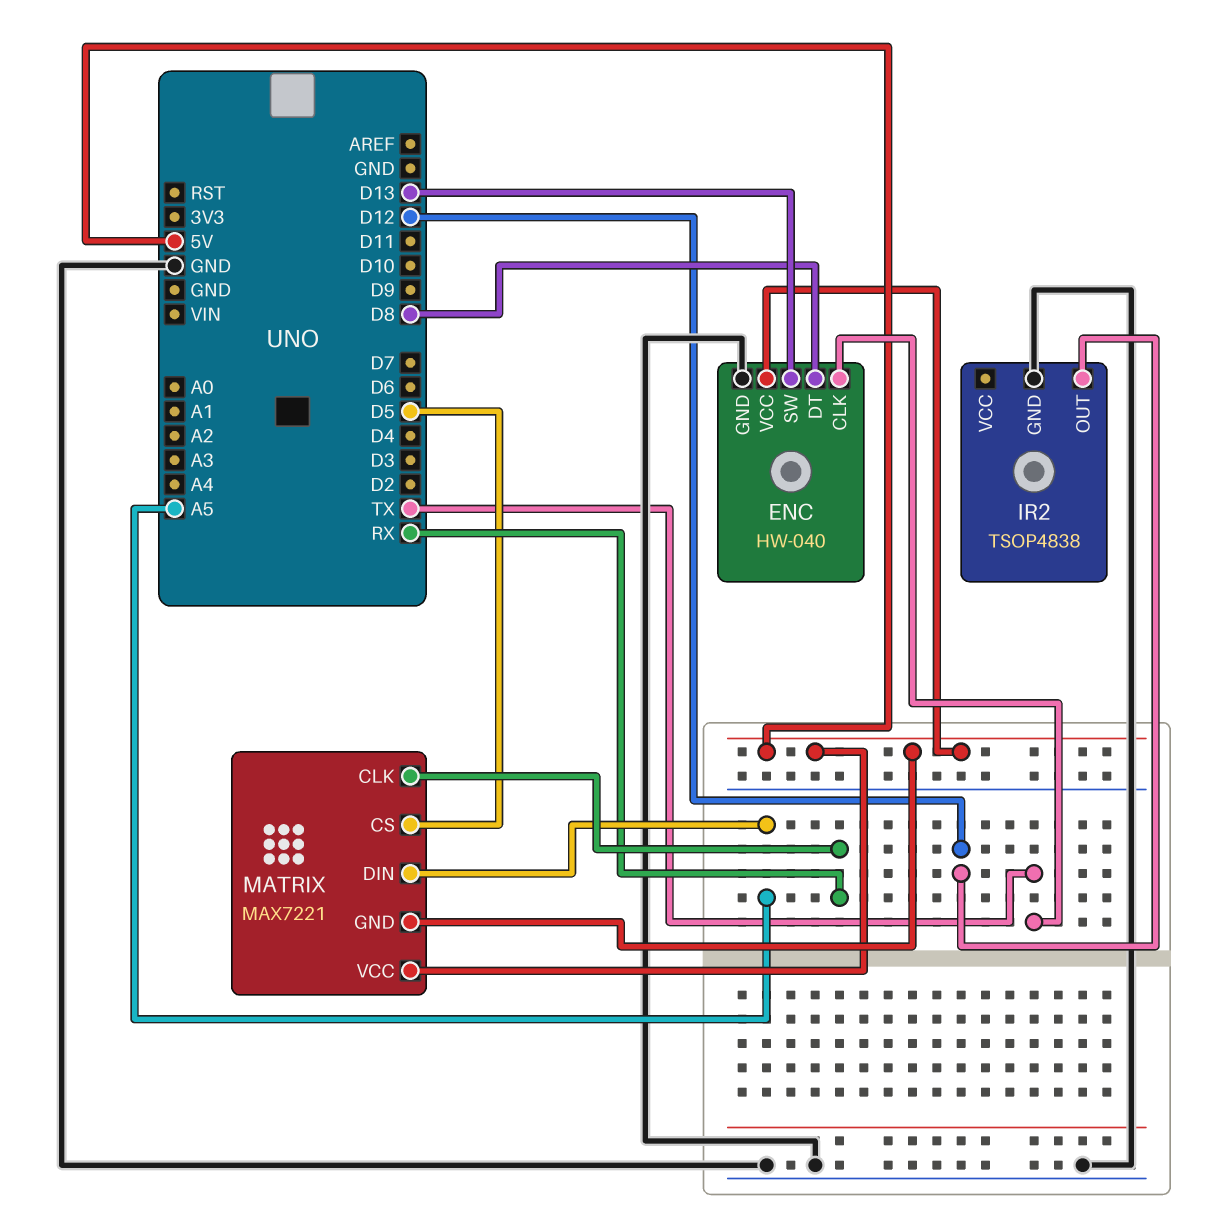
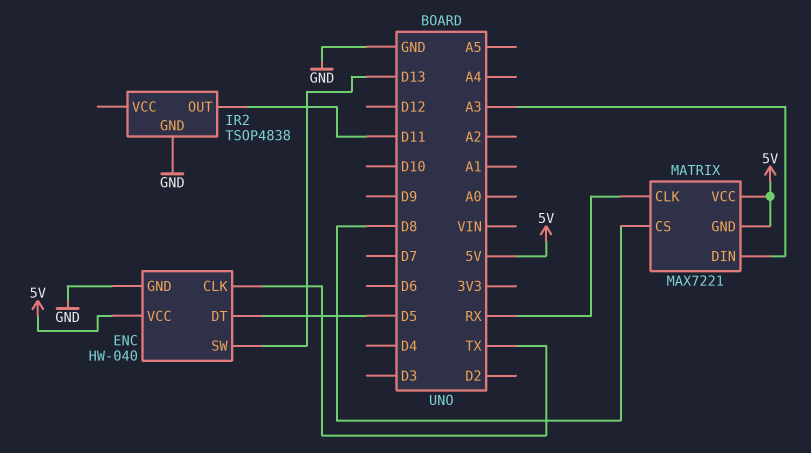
ENC pin DT: D8 -> D5
IR2 pin OUT: D12 -> D11
MATRIX pin CS: D5 -> D8
MATRIX pin DIN: A5 -> A3

